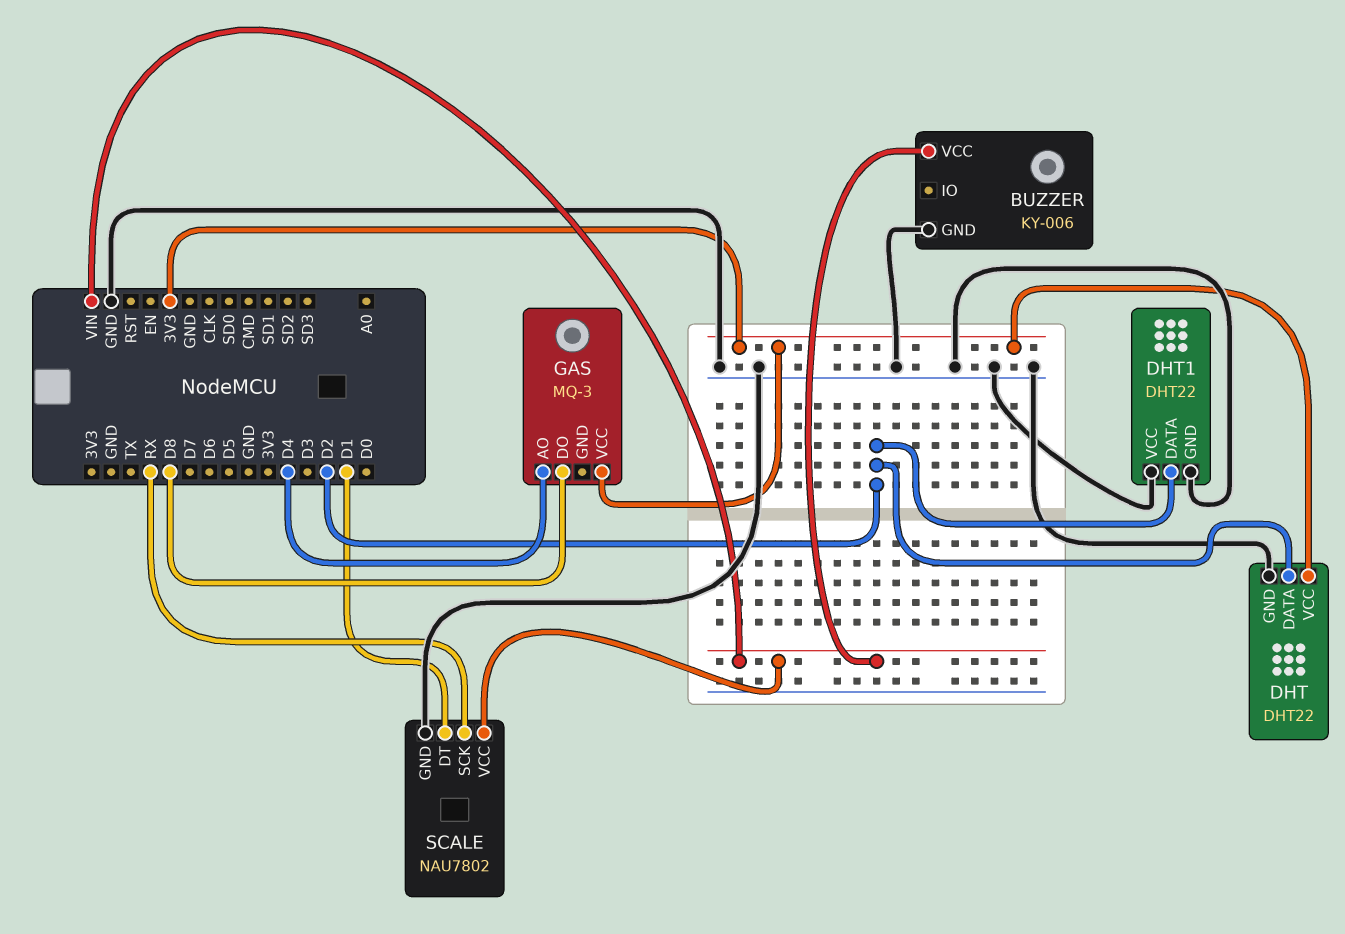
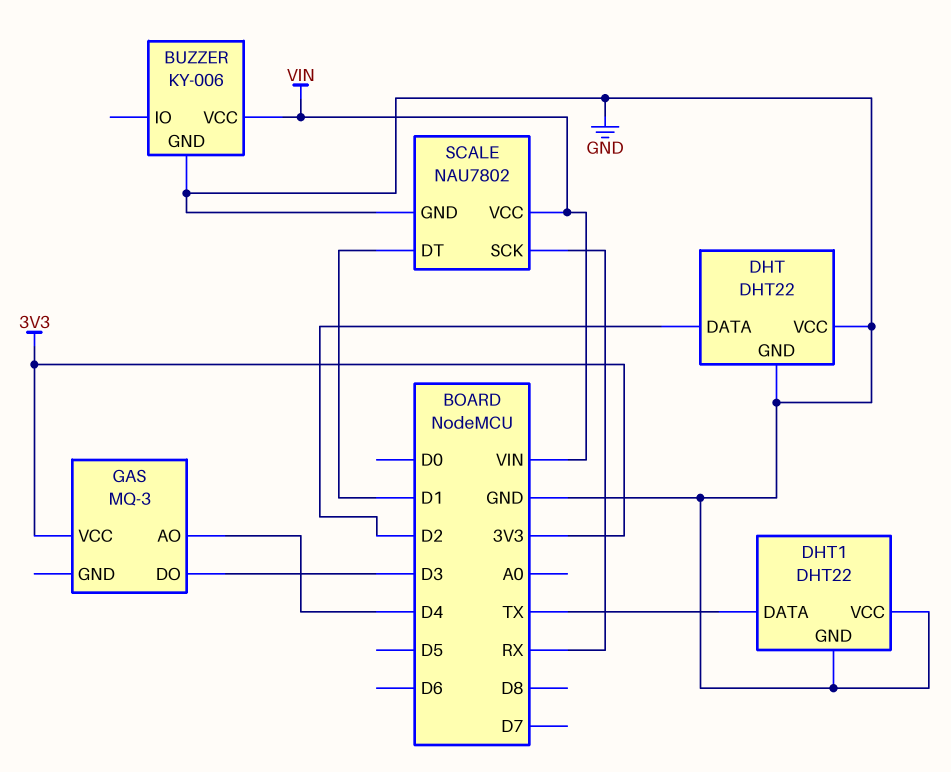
DHT pin VCC: 3V3 -> GND
DHT1 pin DATA: D2 -> TX
GAS pin DO: D8 -> D3

